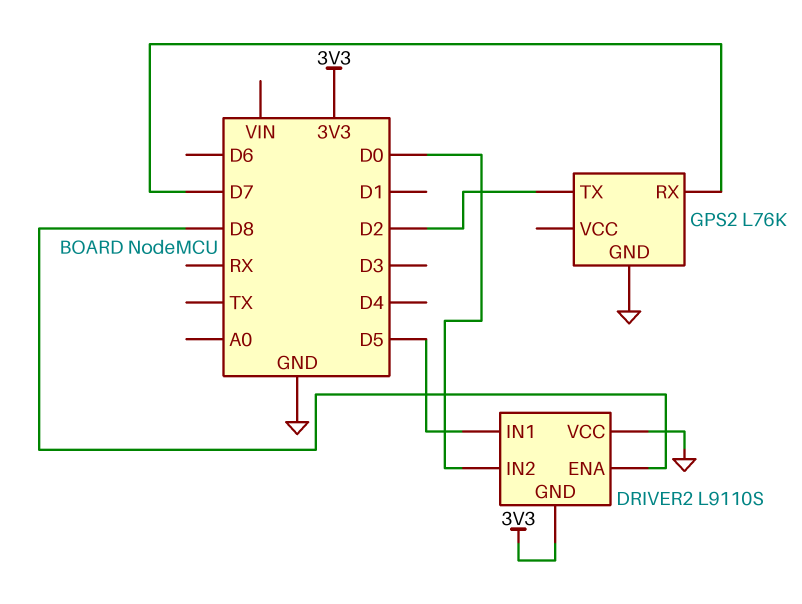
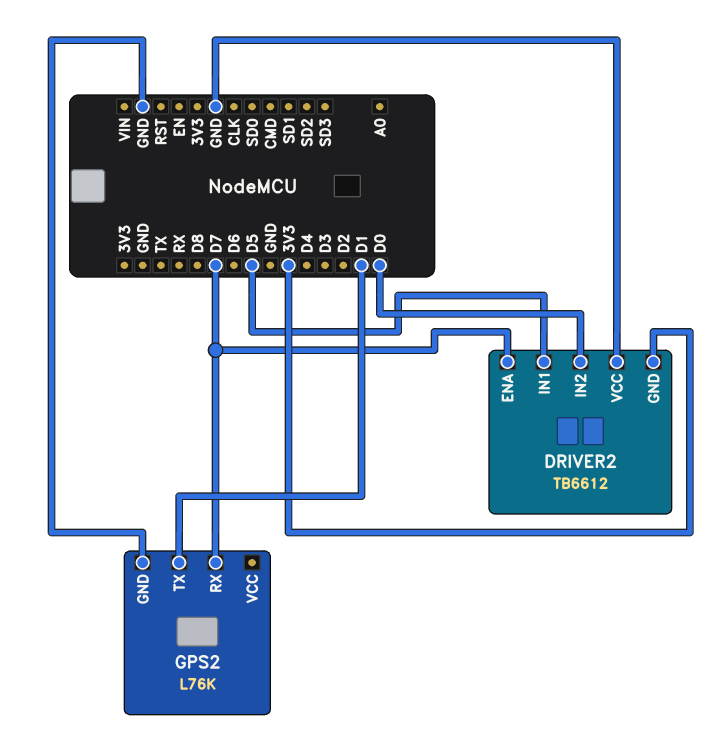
DRIVER2: L9110S -> TB6612
DRIVER2 pin ENA: D8 -> D7
GPS2 pin TX: D2 -> D1

